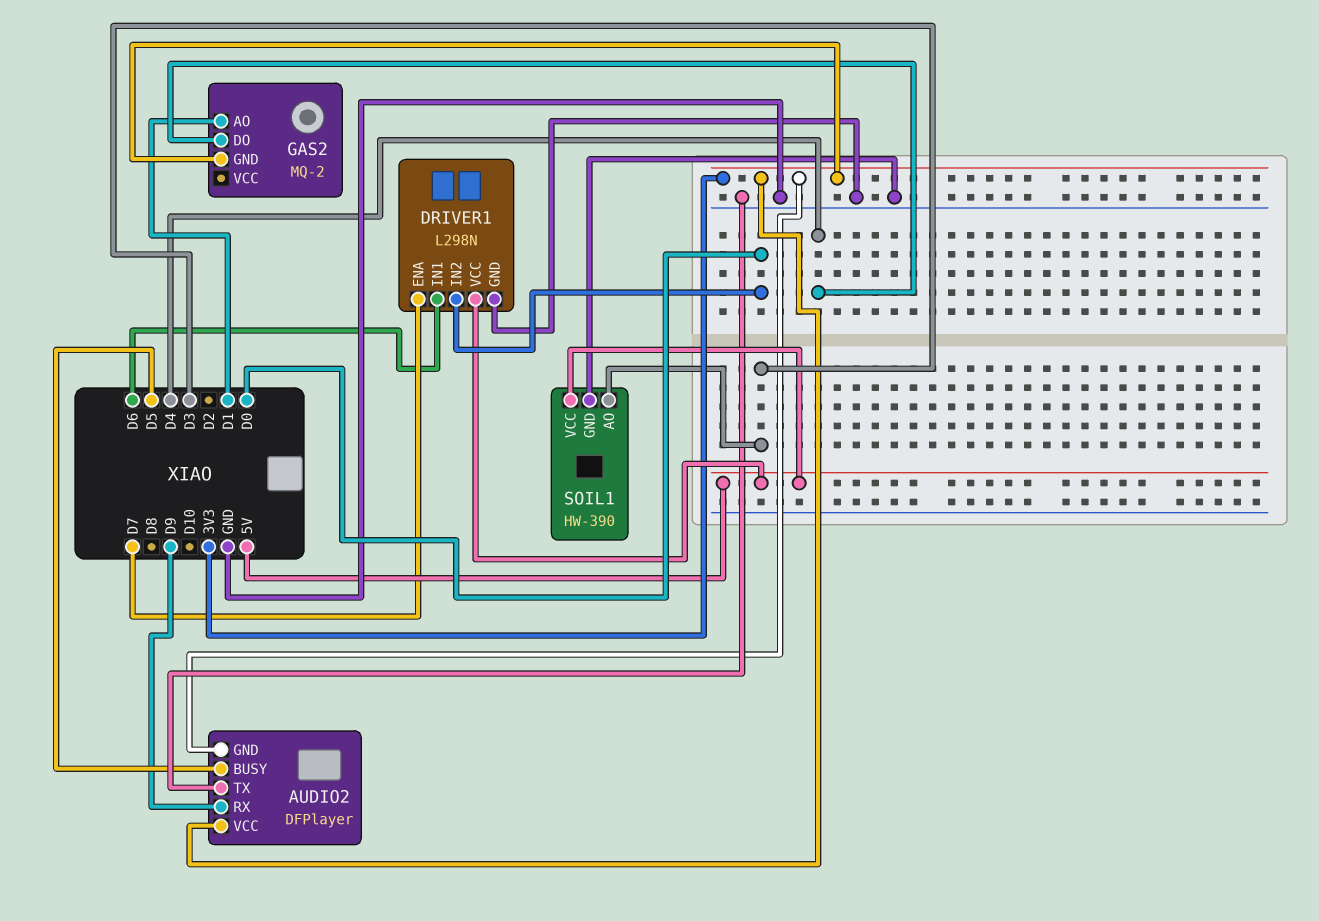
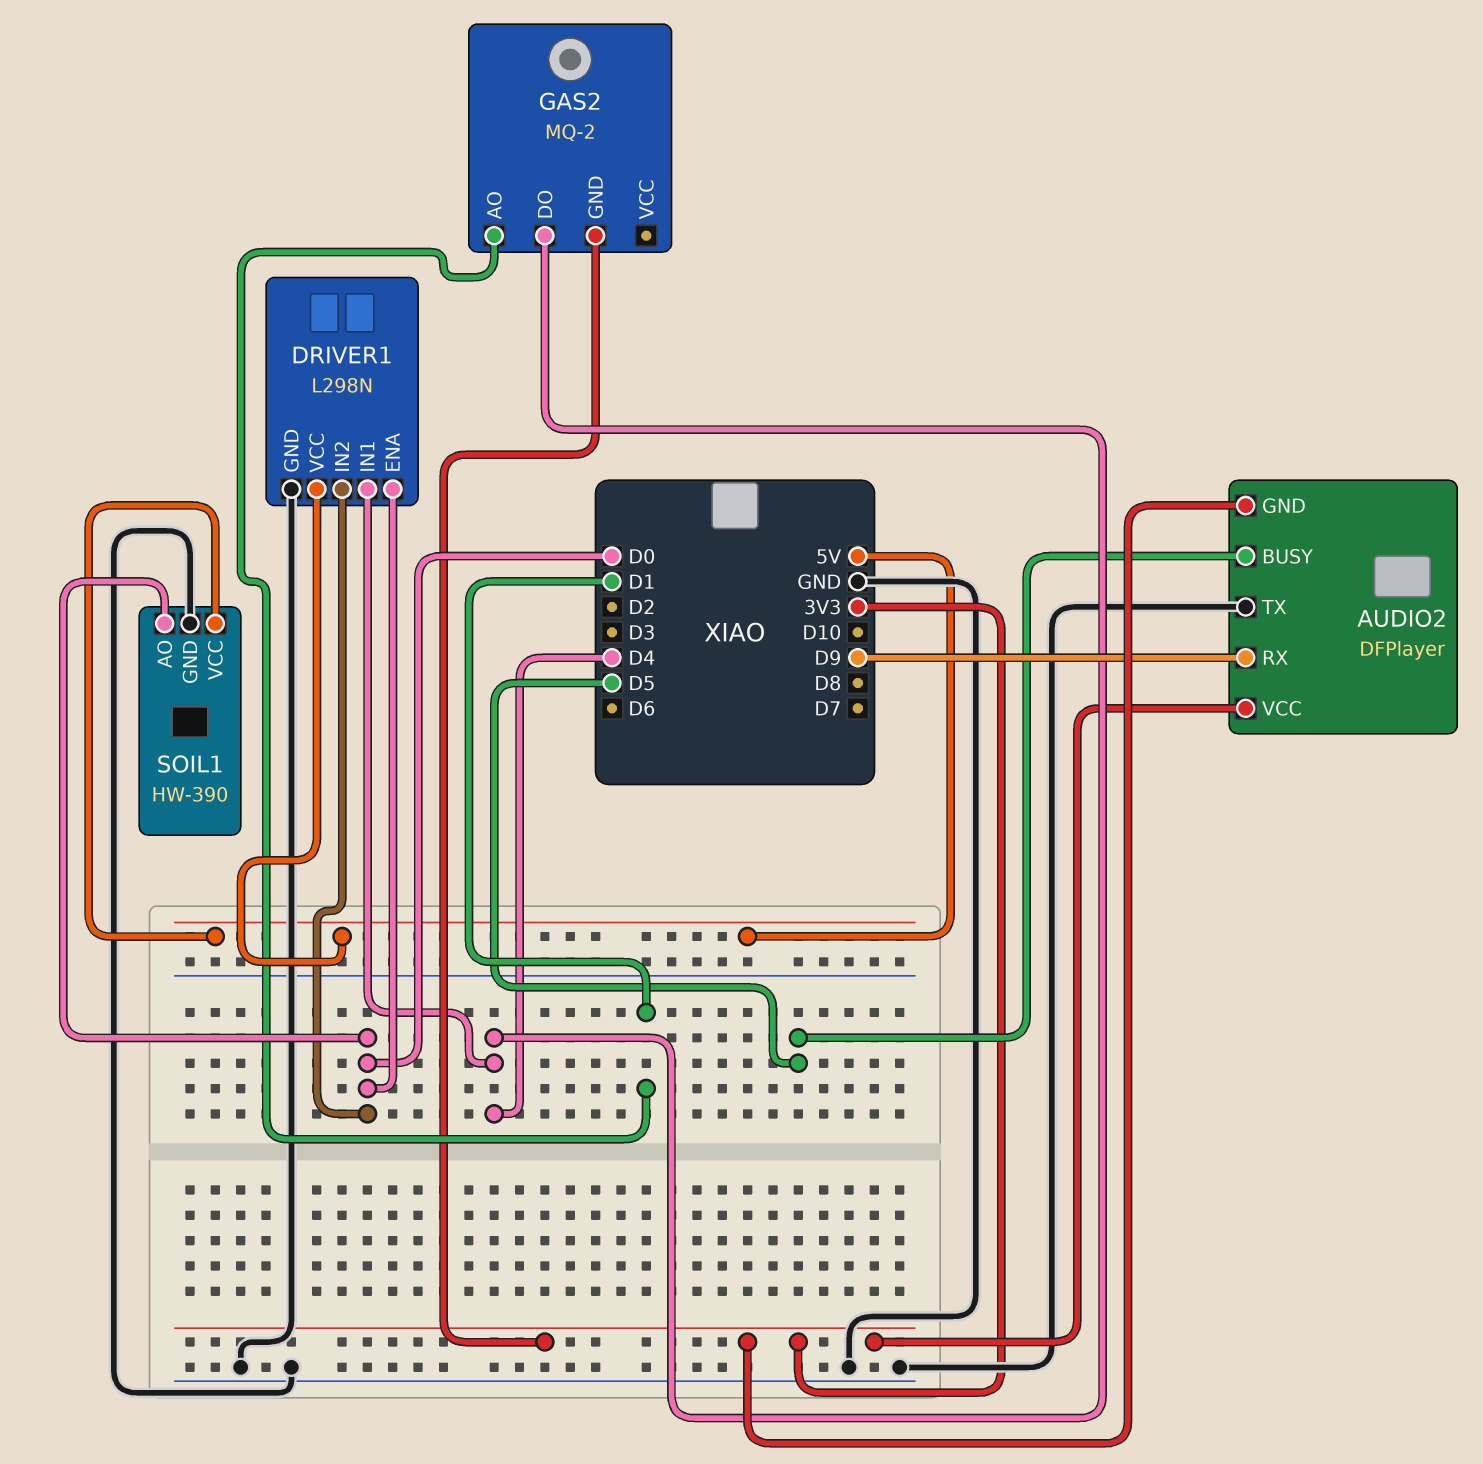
DRIVER1 pin ENA: D7 -> D0
DRIVER1 pin IN1: D6 -> D4
SOIL1 pin AO: D3 -> D0

